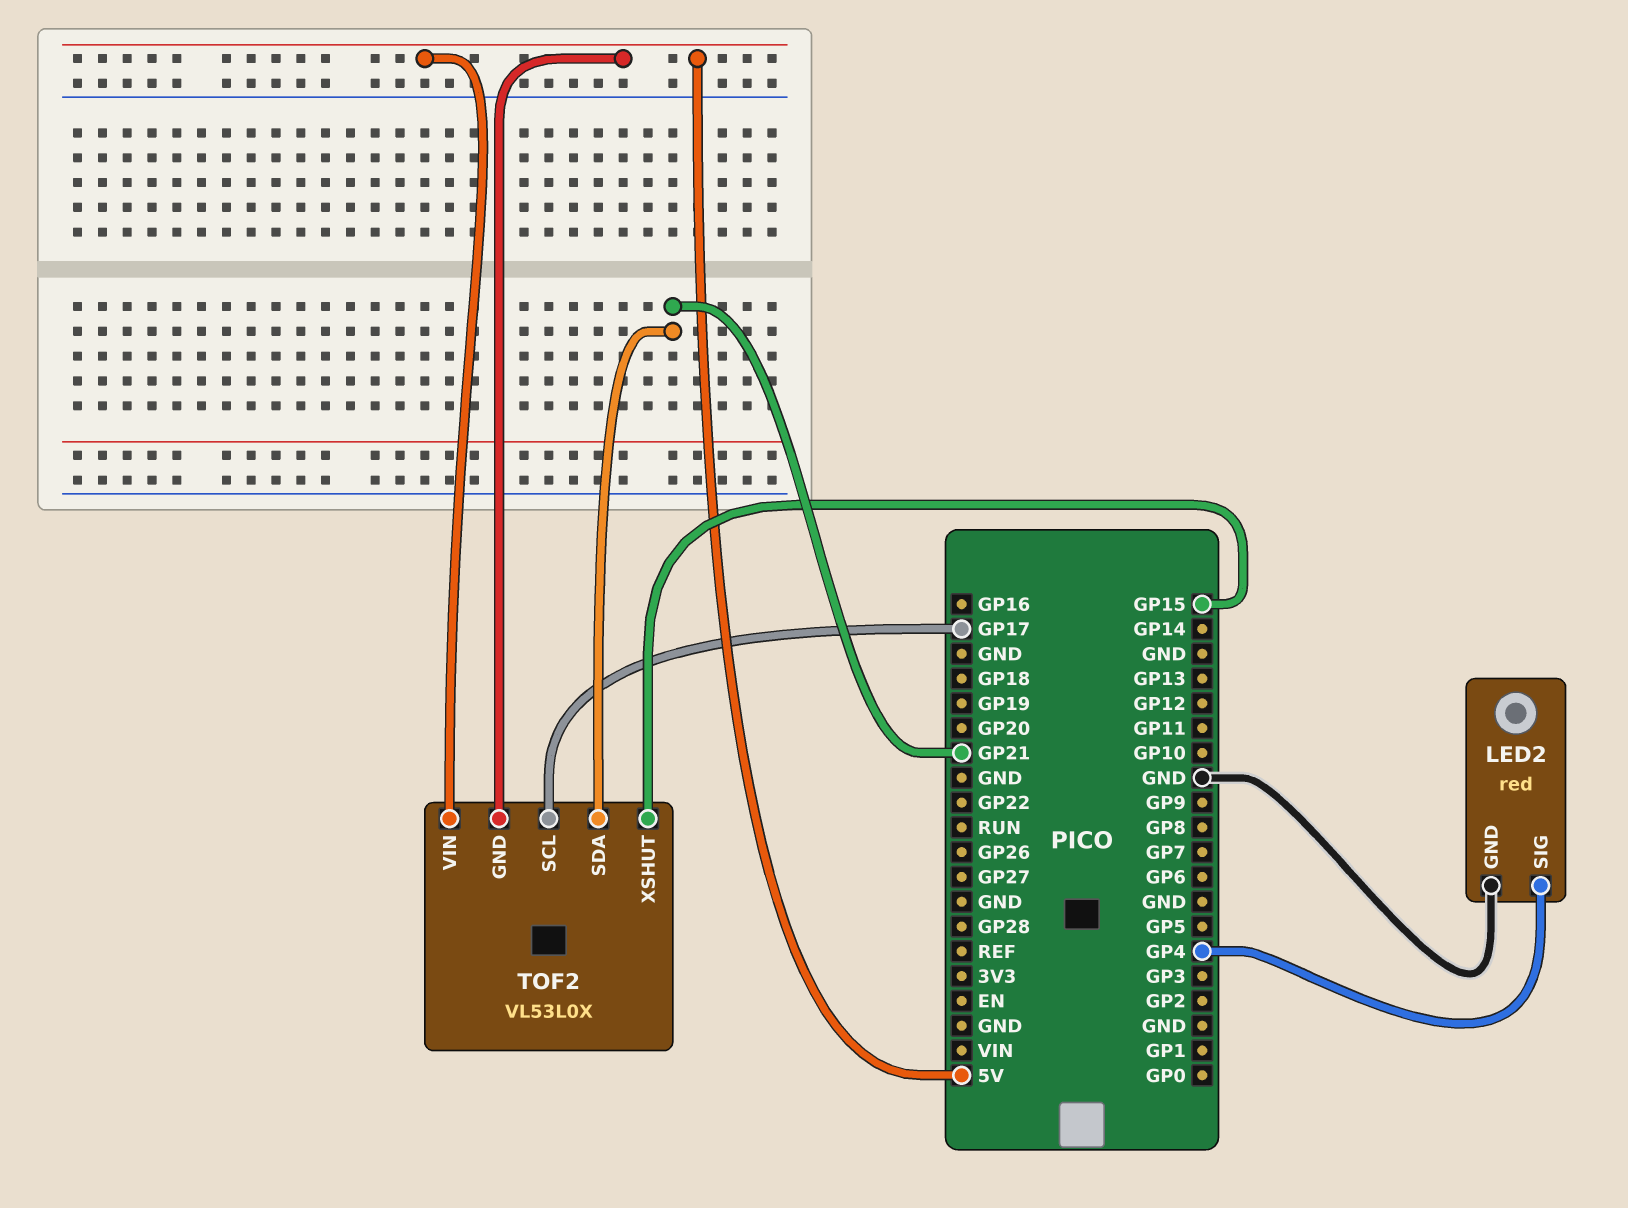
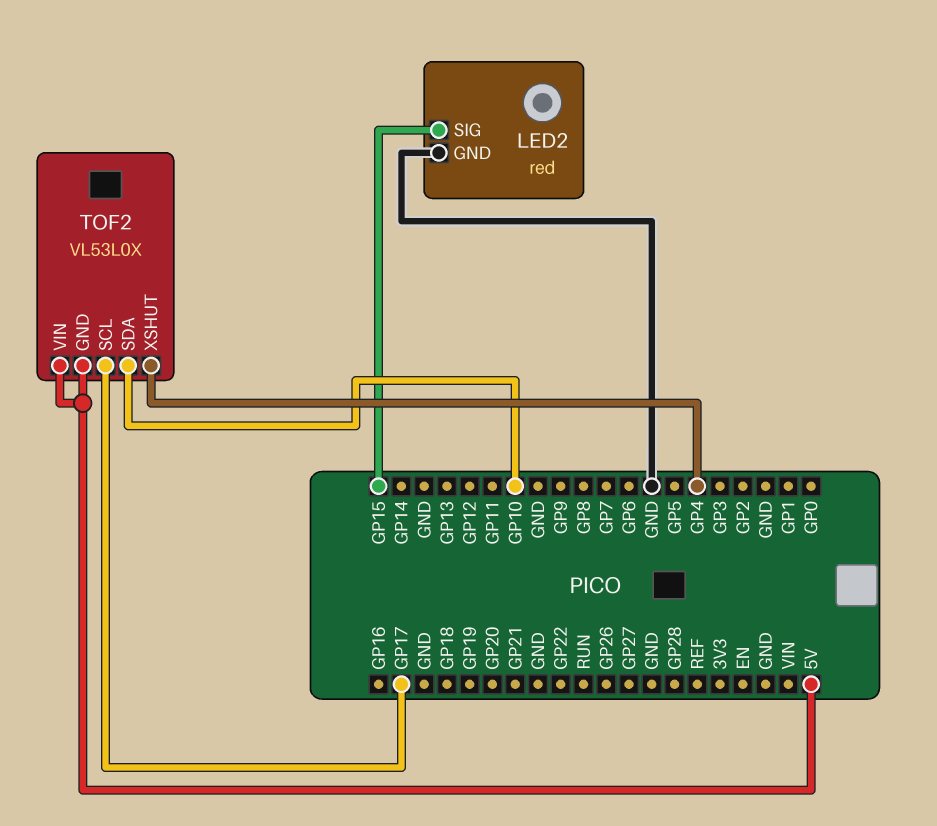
LED2 pin SIG: GP4 -> GP15
TOF2 pin SDA: GP21 -> GP10
TOF2 pin XSHUT: GP15 -> GP4

